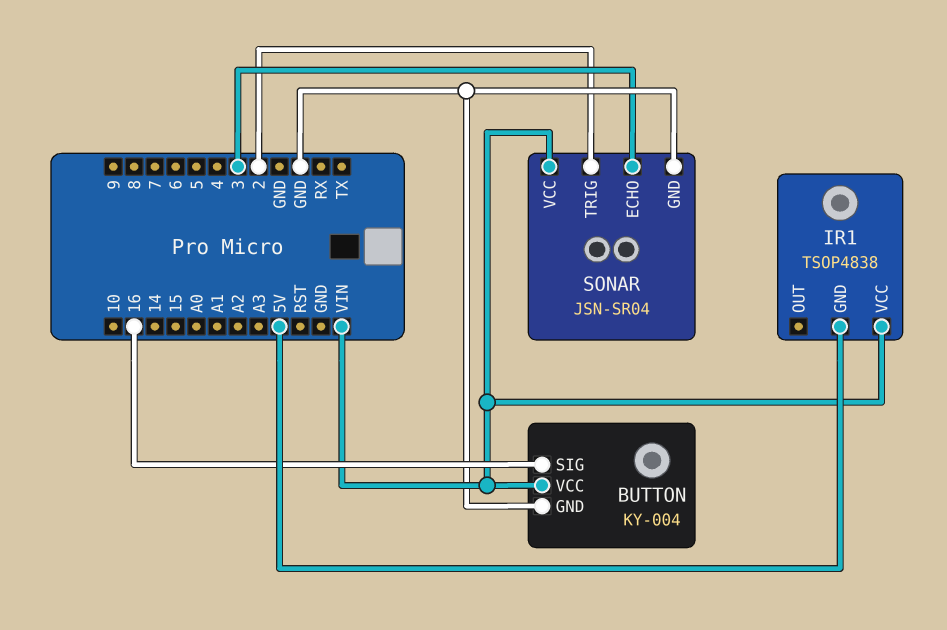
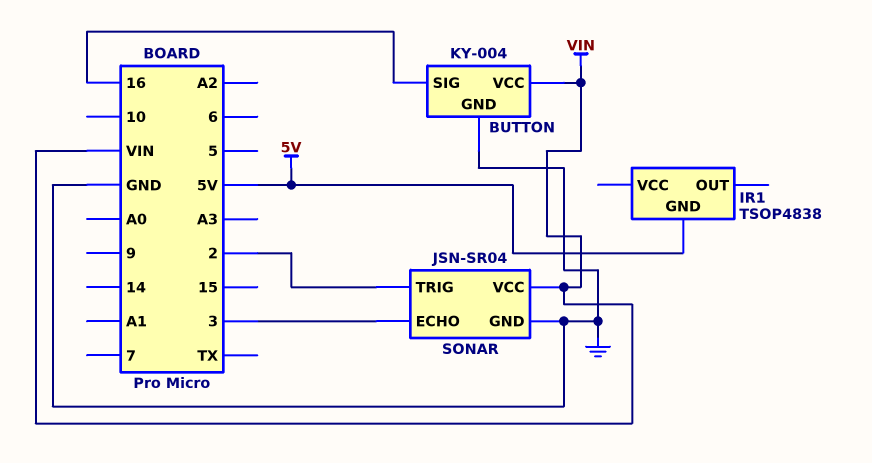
IR1 pin VCC: VIN -> none

